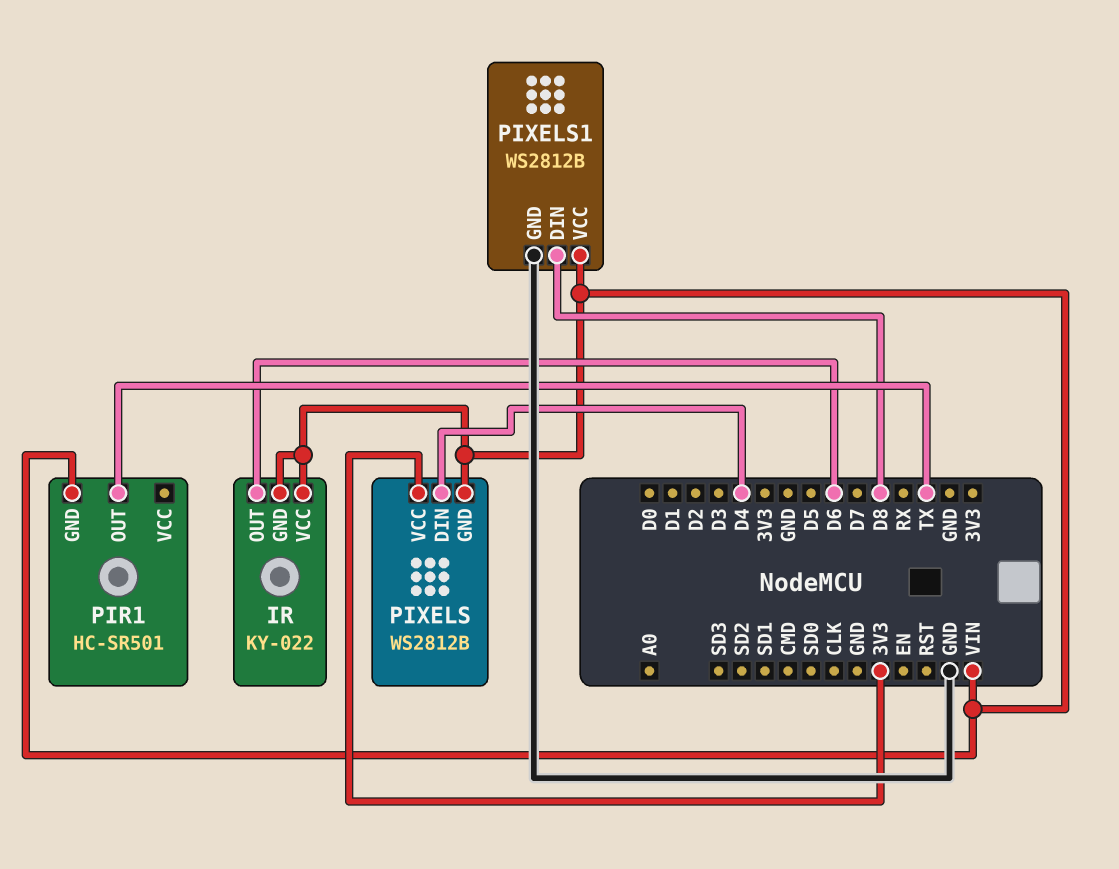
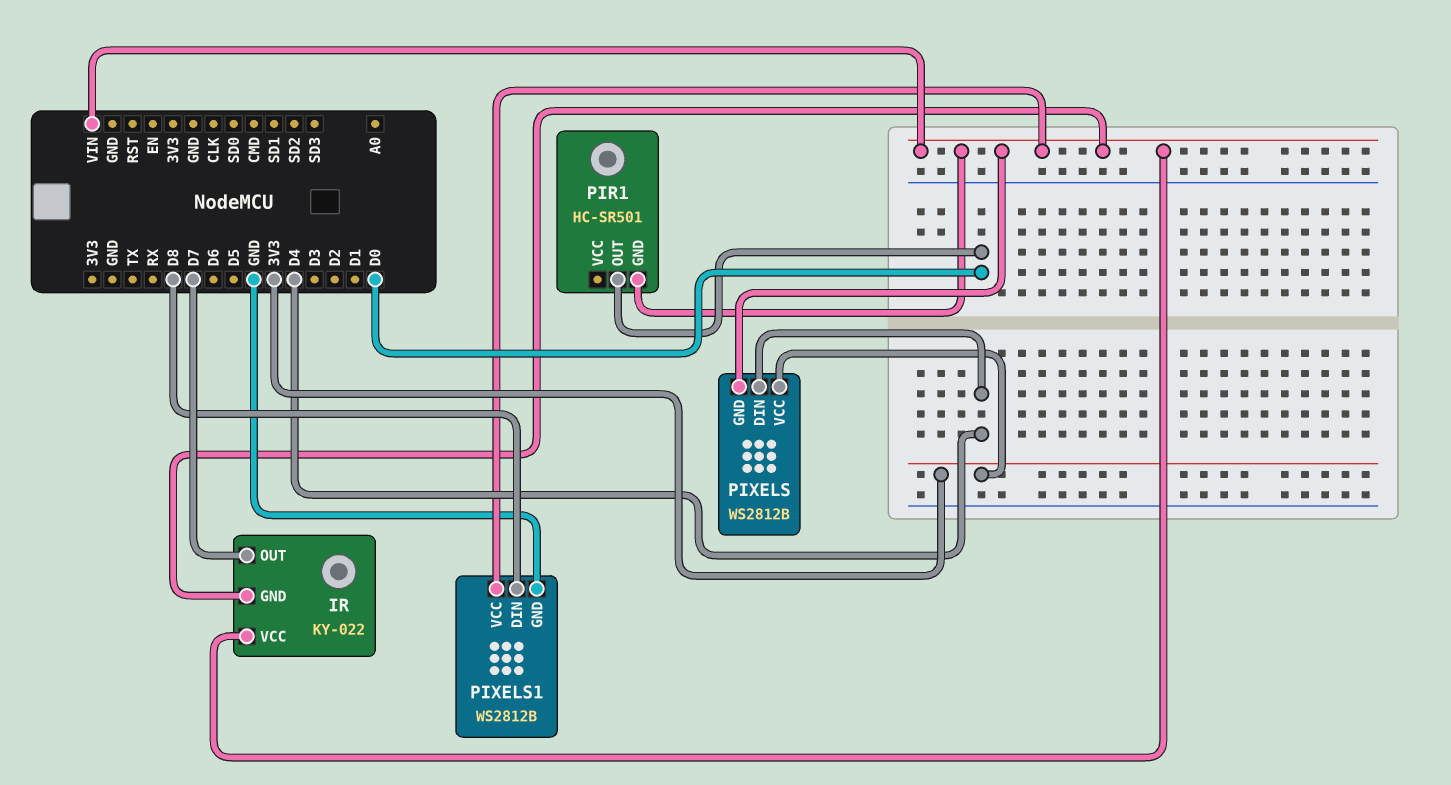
IR pin OUT: D6 -> D7
PIR1 pin OUT: TX -> D0

